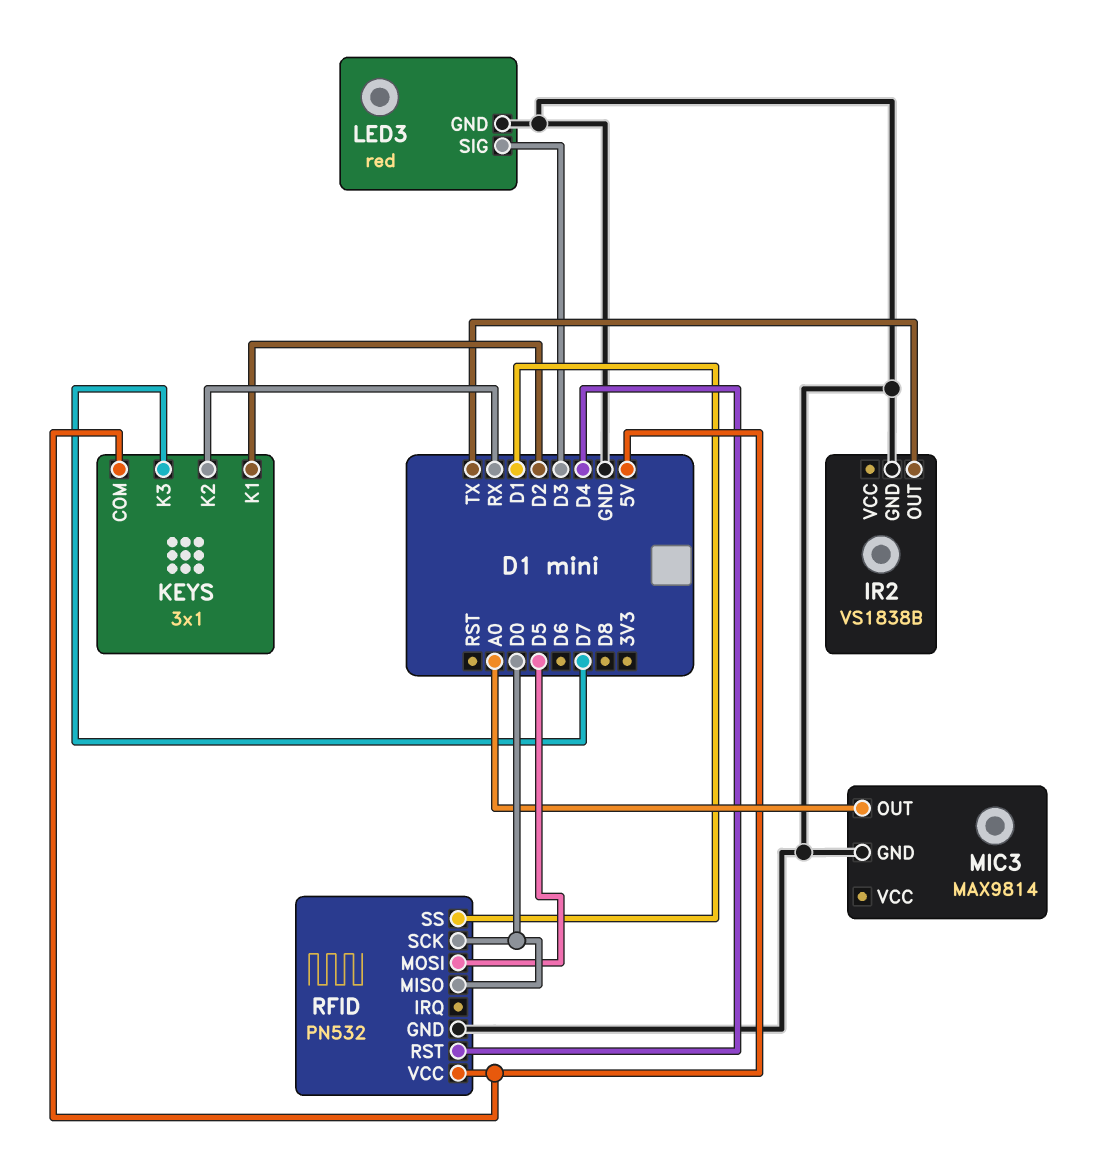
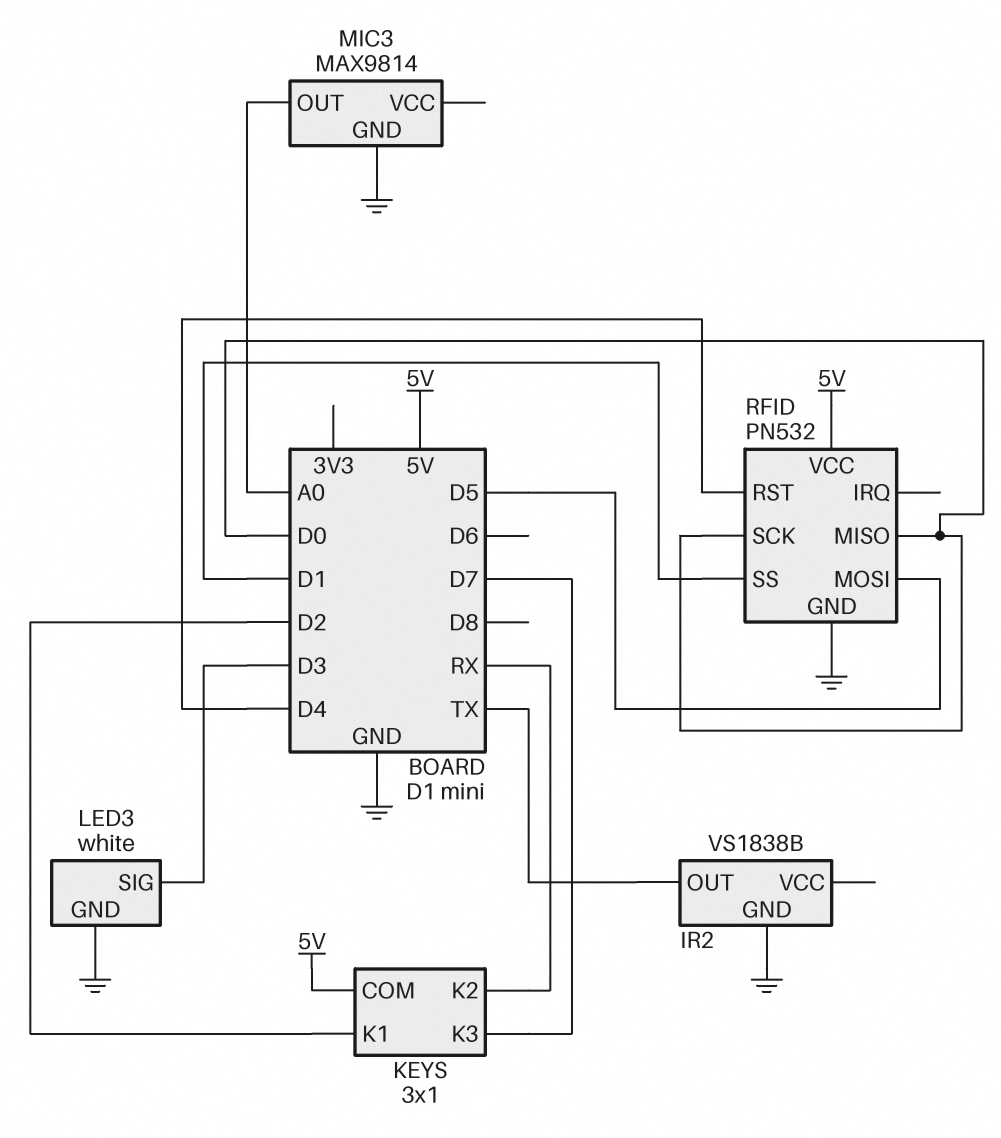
LED3: red -> white

